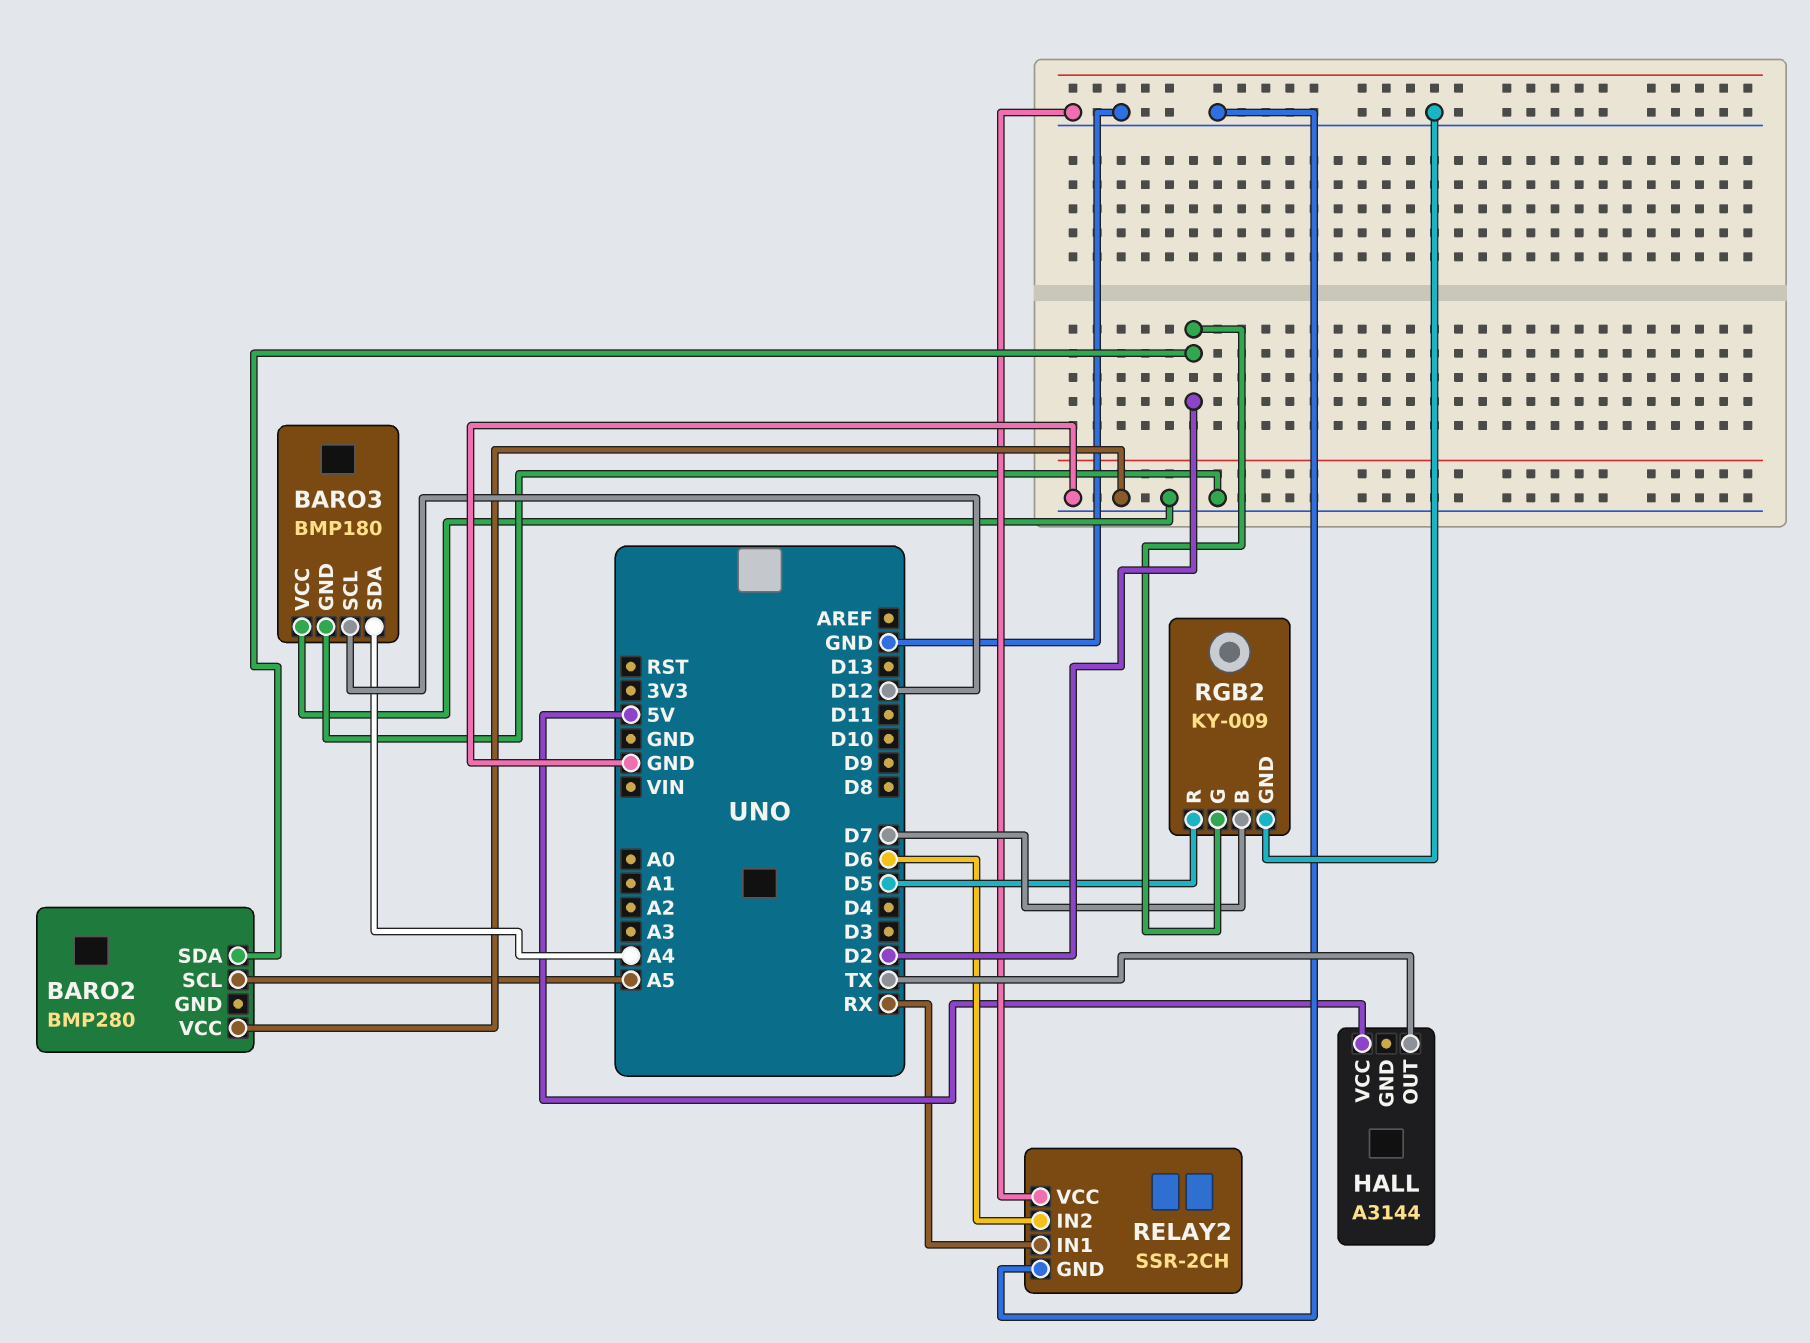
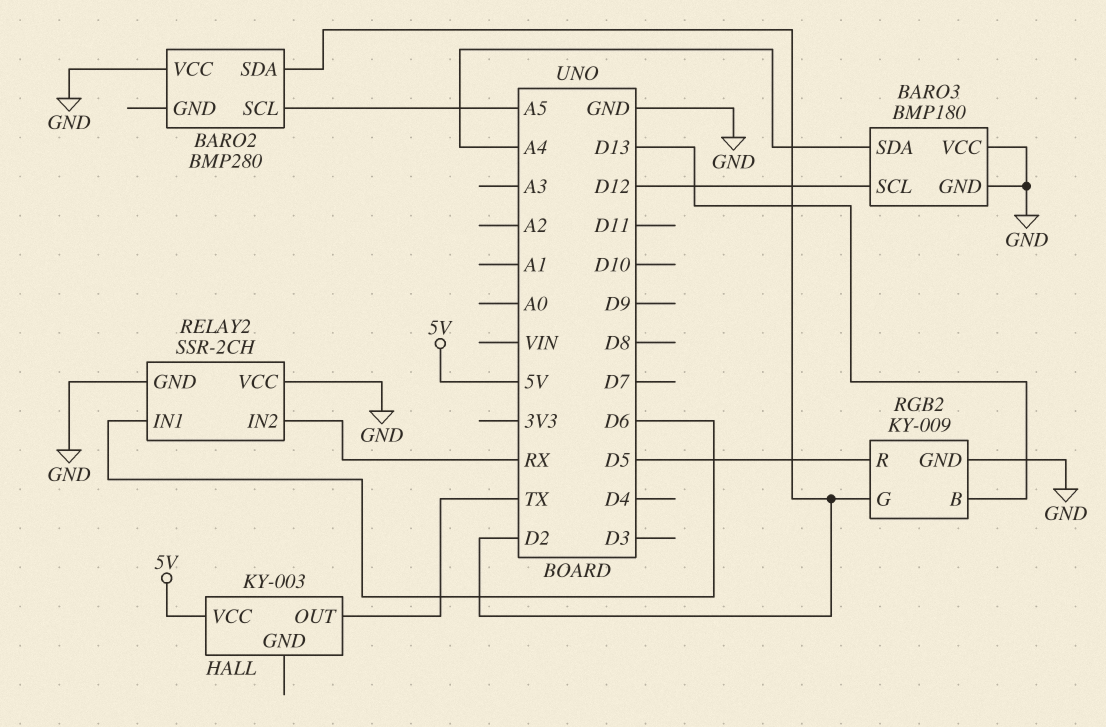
HALL: A3144 -> KY-003
RELAY2 pin IN1: RX -> D6
RELAY2 pin IN2: D6 -> RX
RGB2 pin B: D7 -> D13

